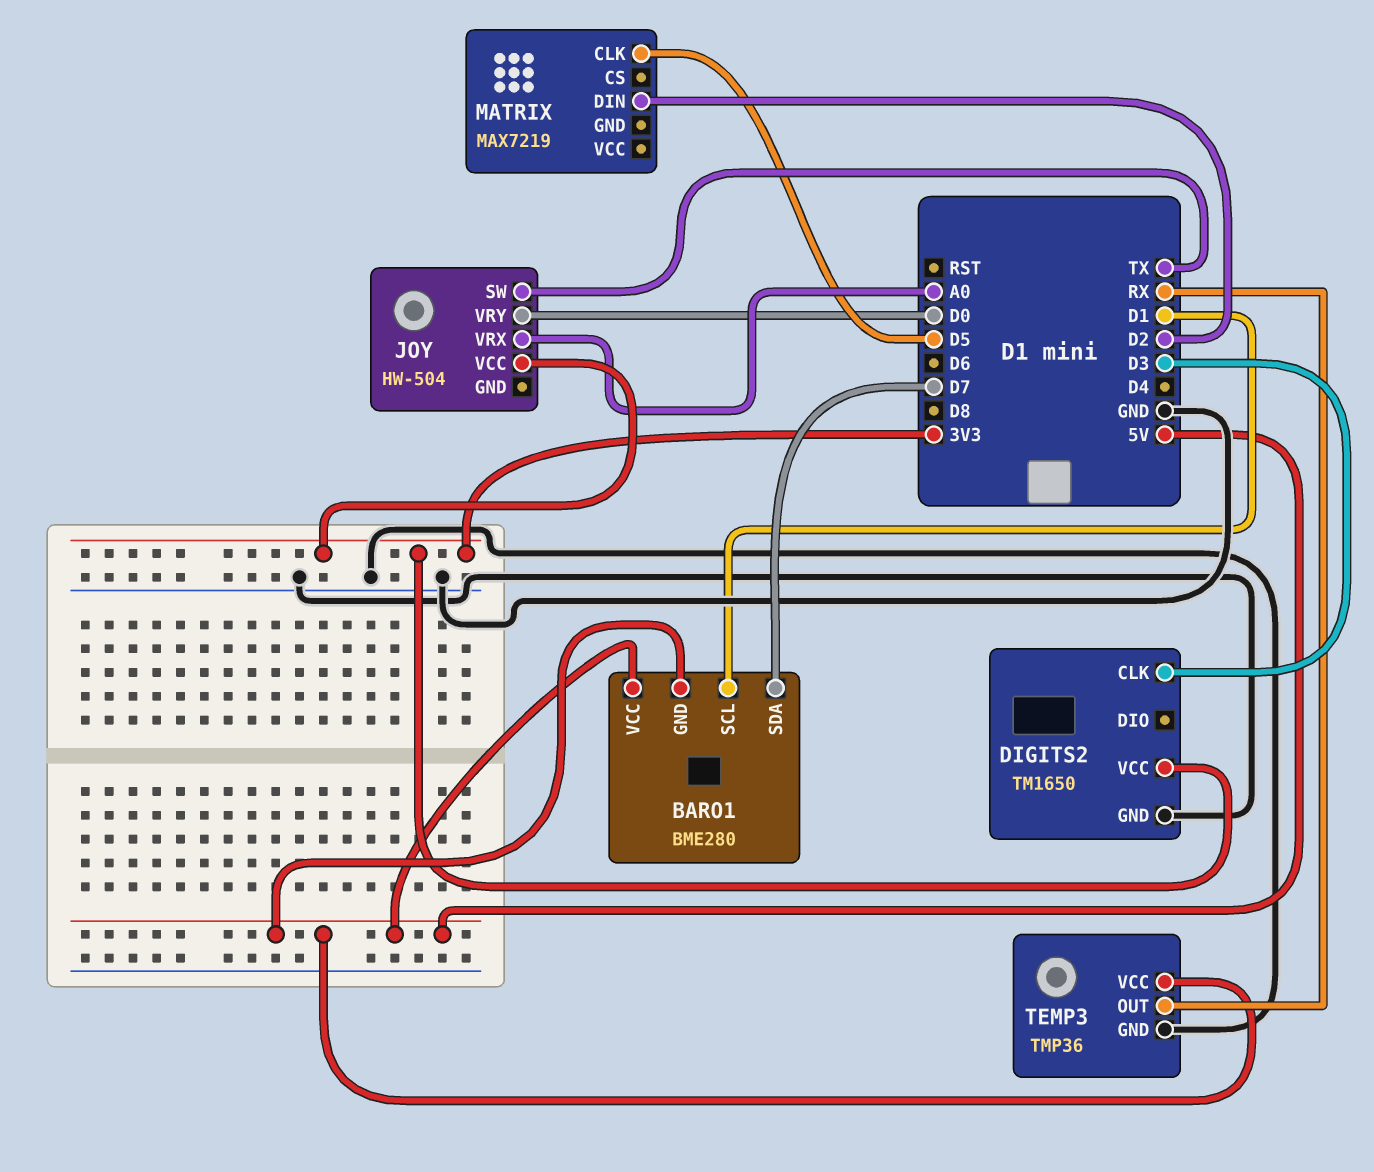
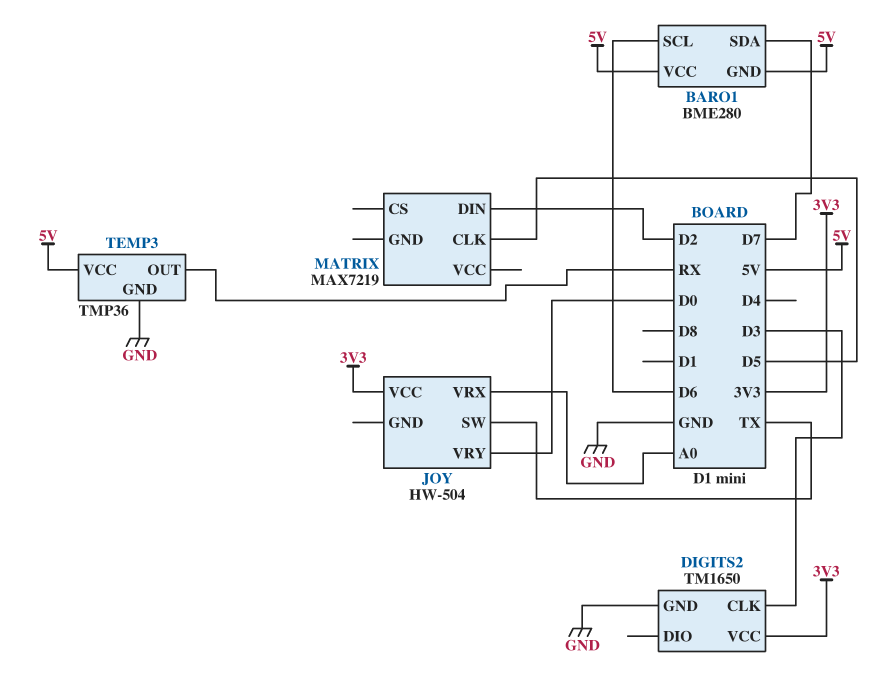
BARO1 pin SCL: D1 -> D6

